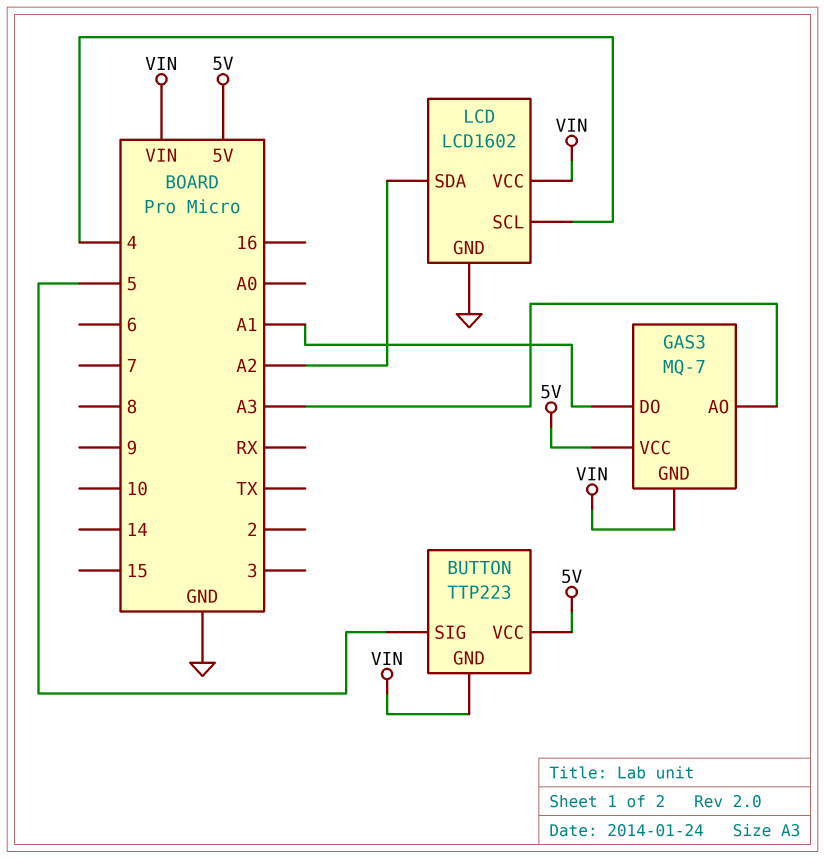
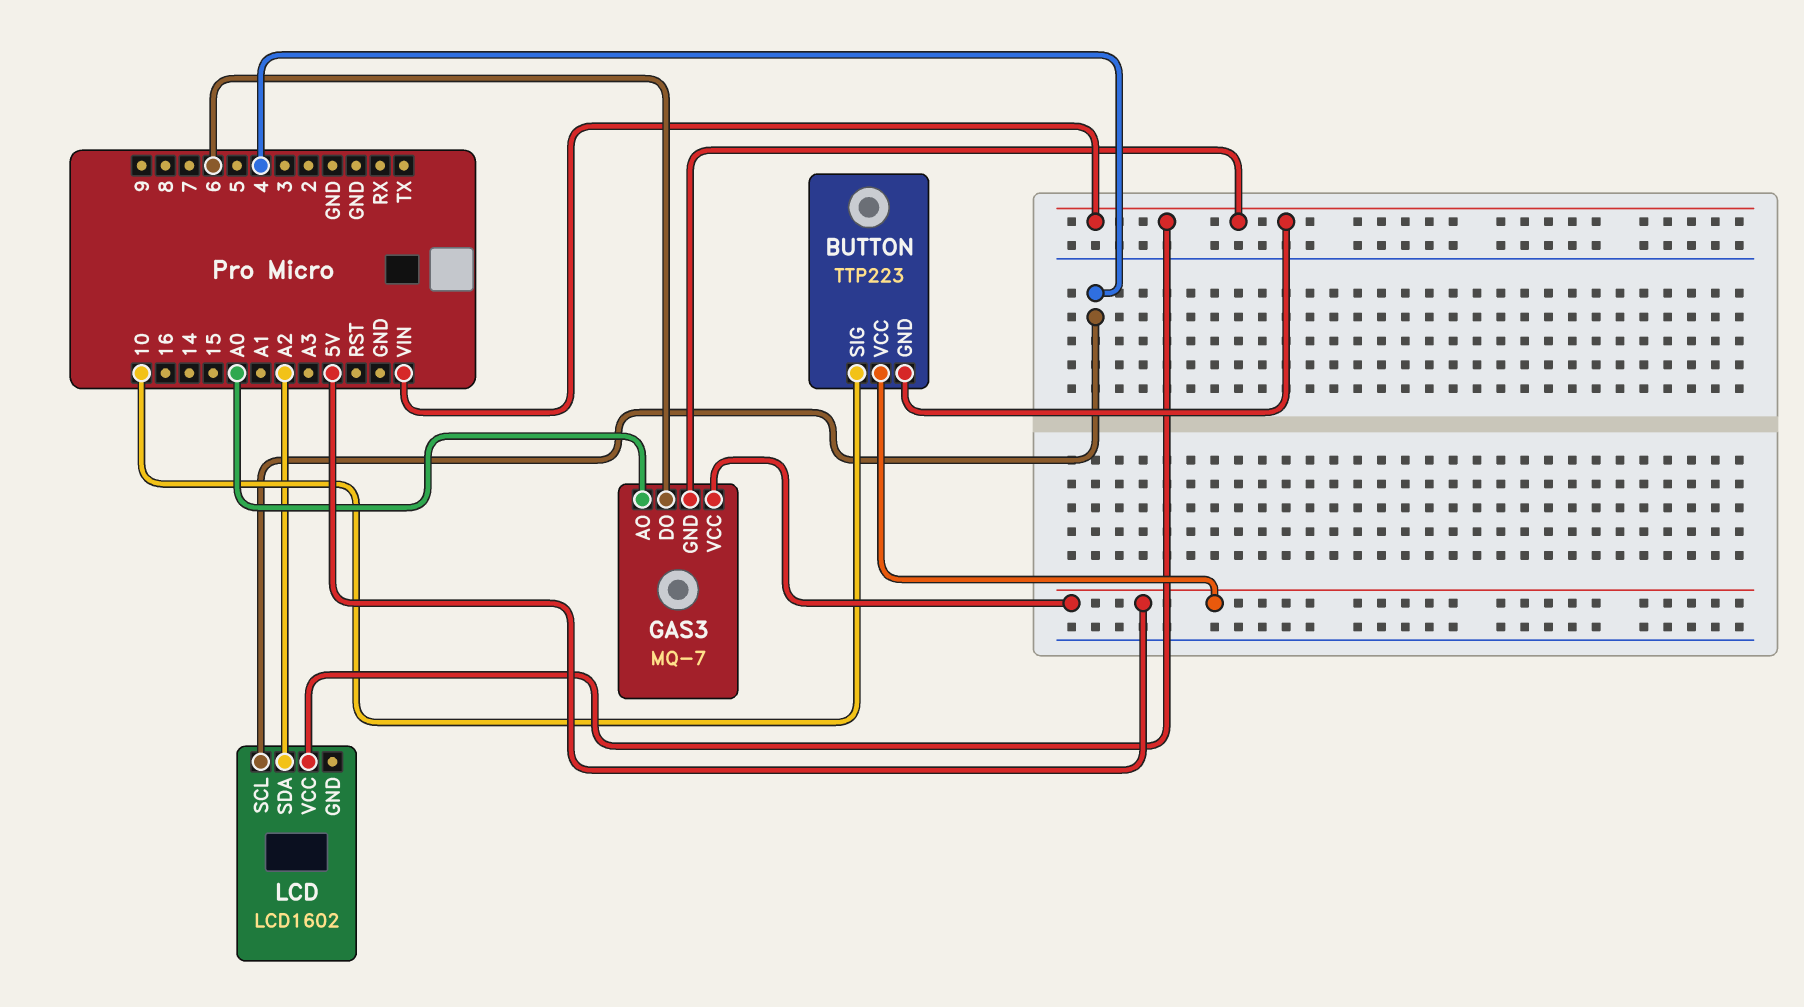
BUTTON pin SIG: 5 -> 10
GAS3 pin AO: A3 -> A0
GAS3 pin DO: A1 -> 6
LCD pin GND: GND -> none

